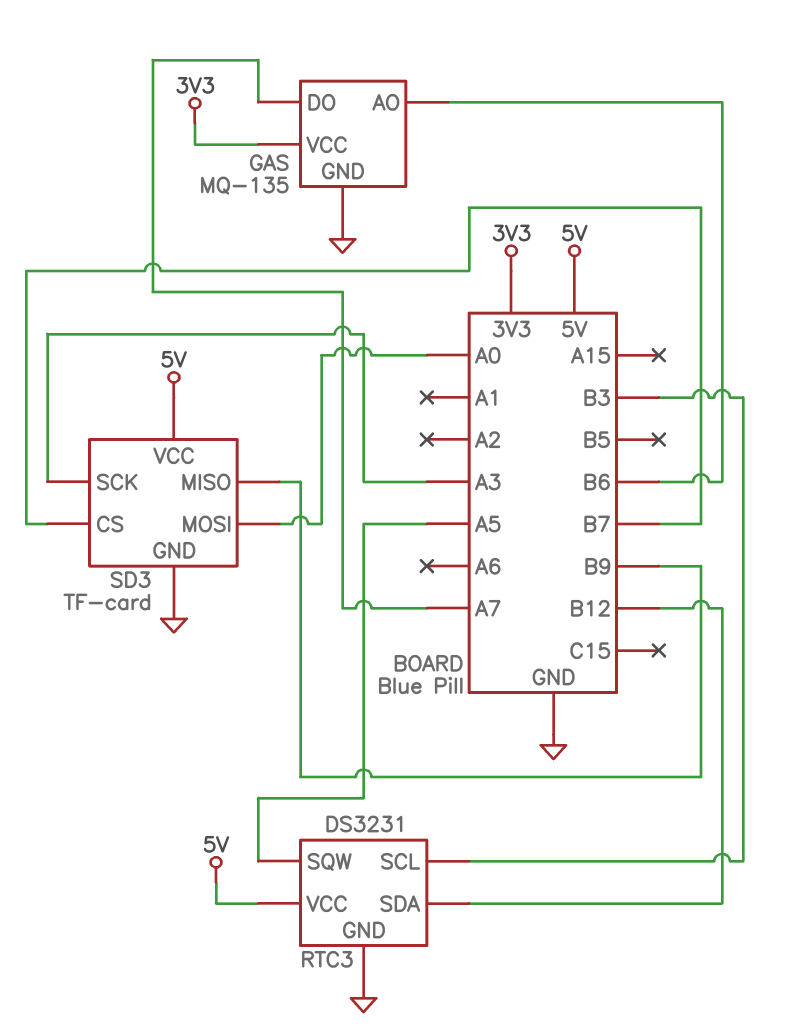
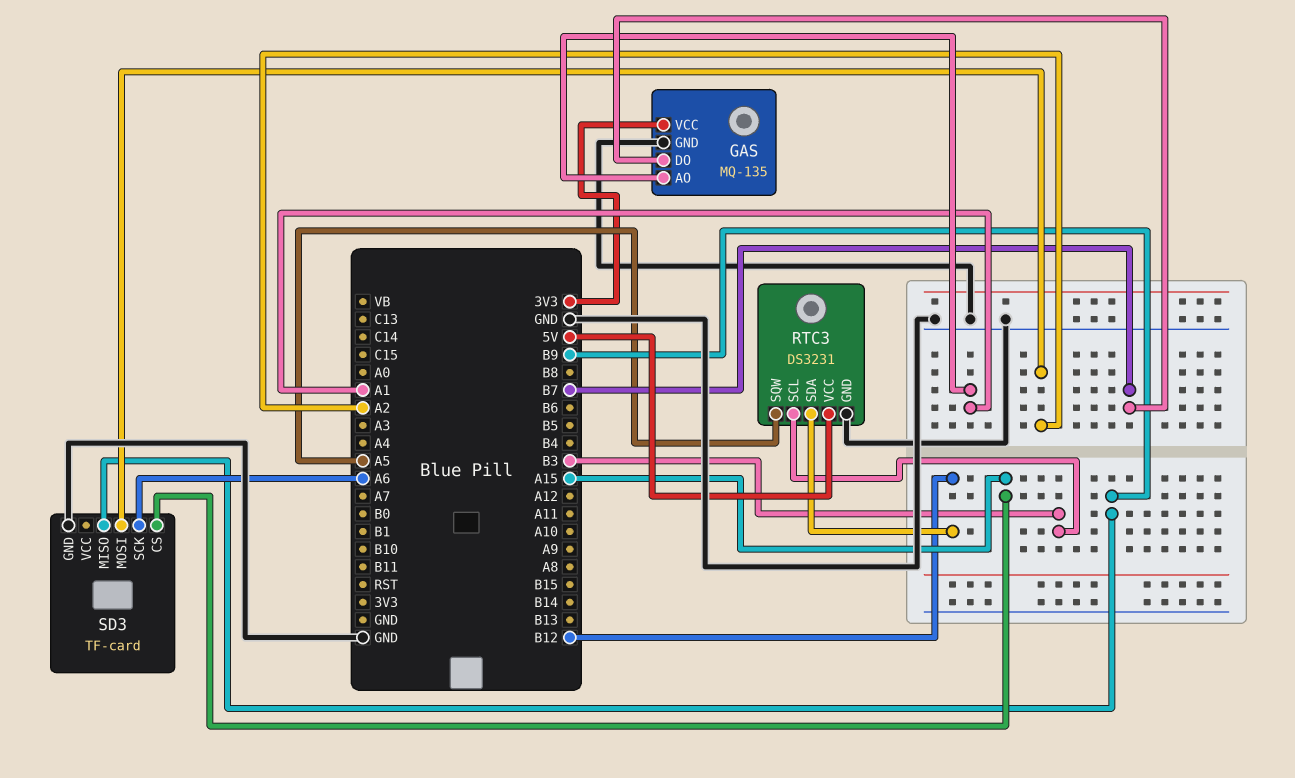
GAS pin AO: B6 -> A1
GAS pin DO: A7 -> B7
SD3 pin CS: B7 -> A15
SD3 pin MOSI: A0 -> A2
SD3 pin SCK: A3 -> A6
SD3 pin VCC: 5V -> none

